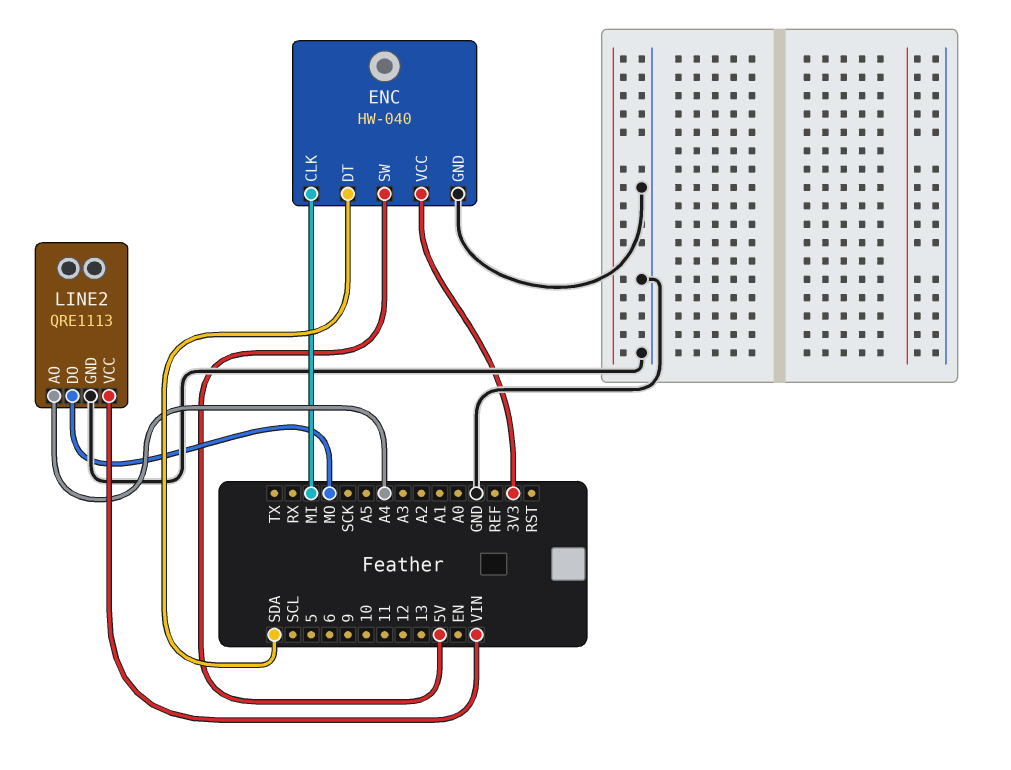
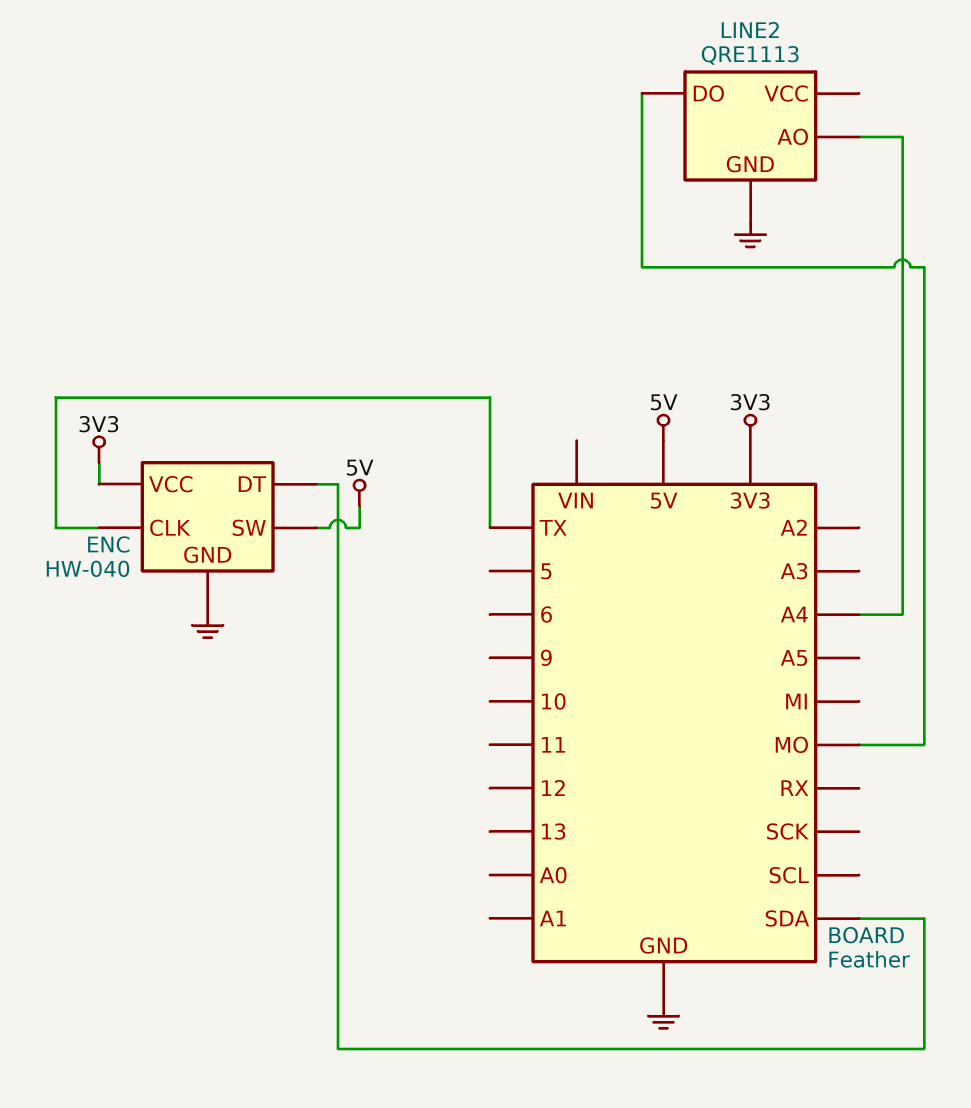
ENC pin CLK: MI -> TX
LINE2 pin VCC: VIN -> none

